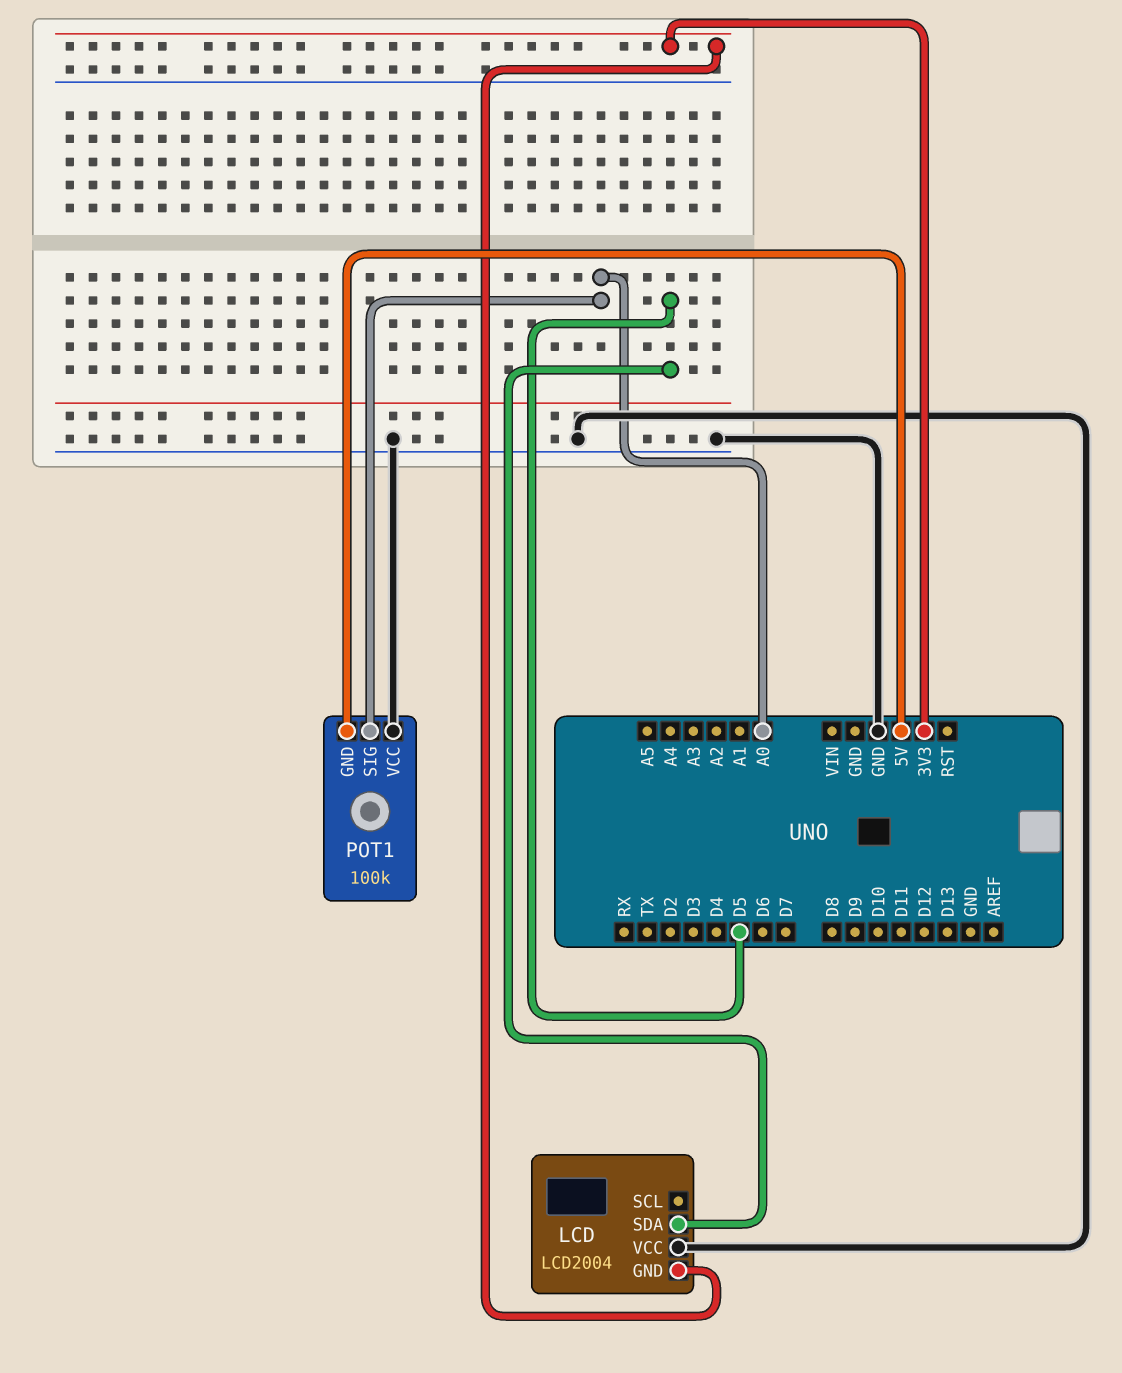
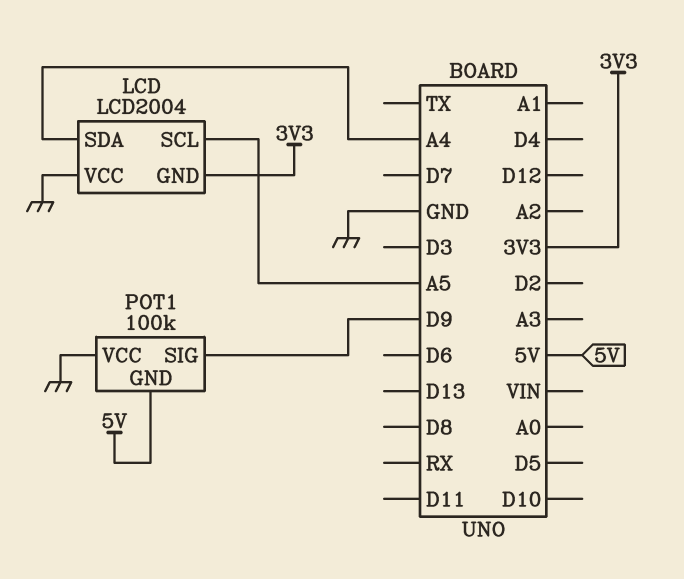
LCD pin SCL: none -> A5
LCD pin SDA: D5 -> A4
POT1 pin SIG: A0 -> D9

